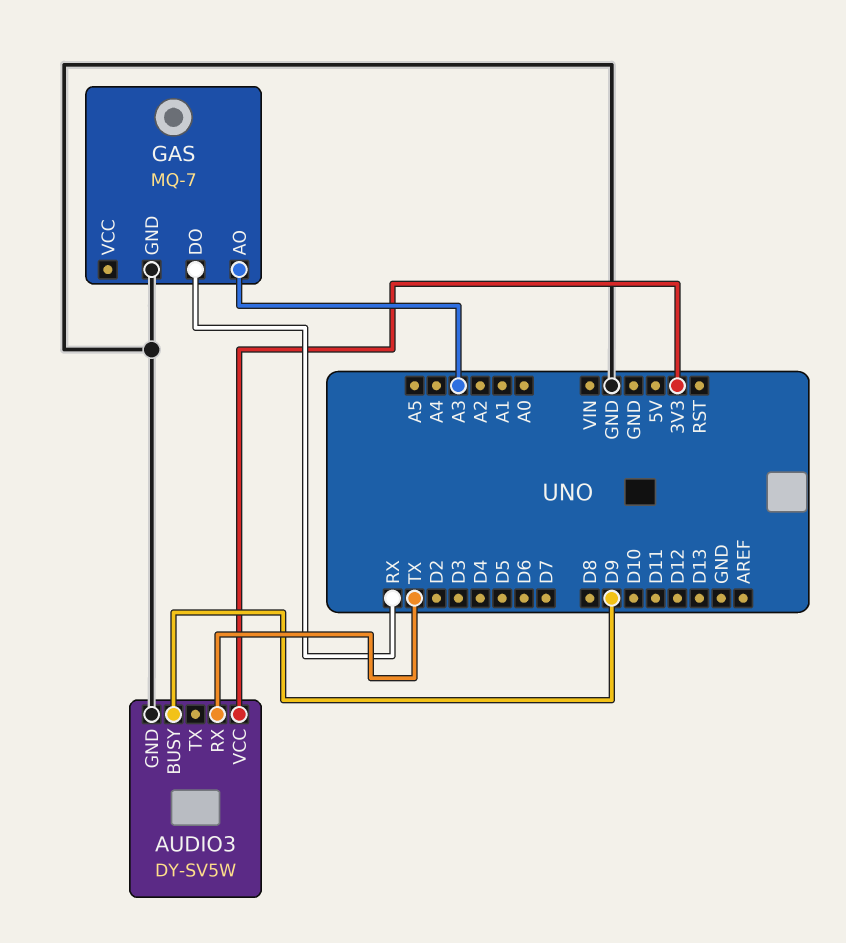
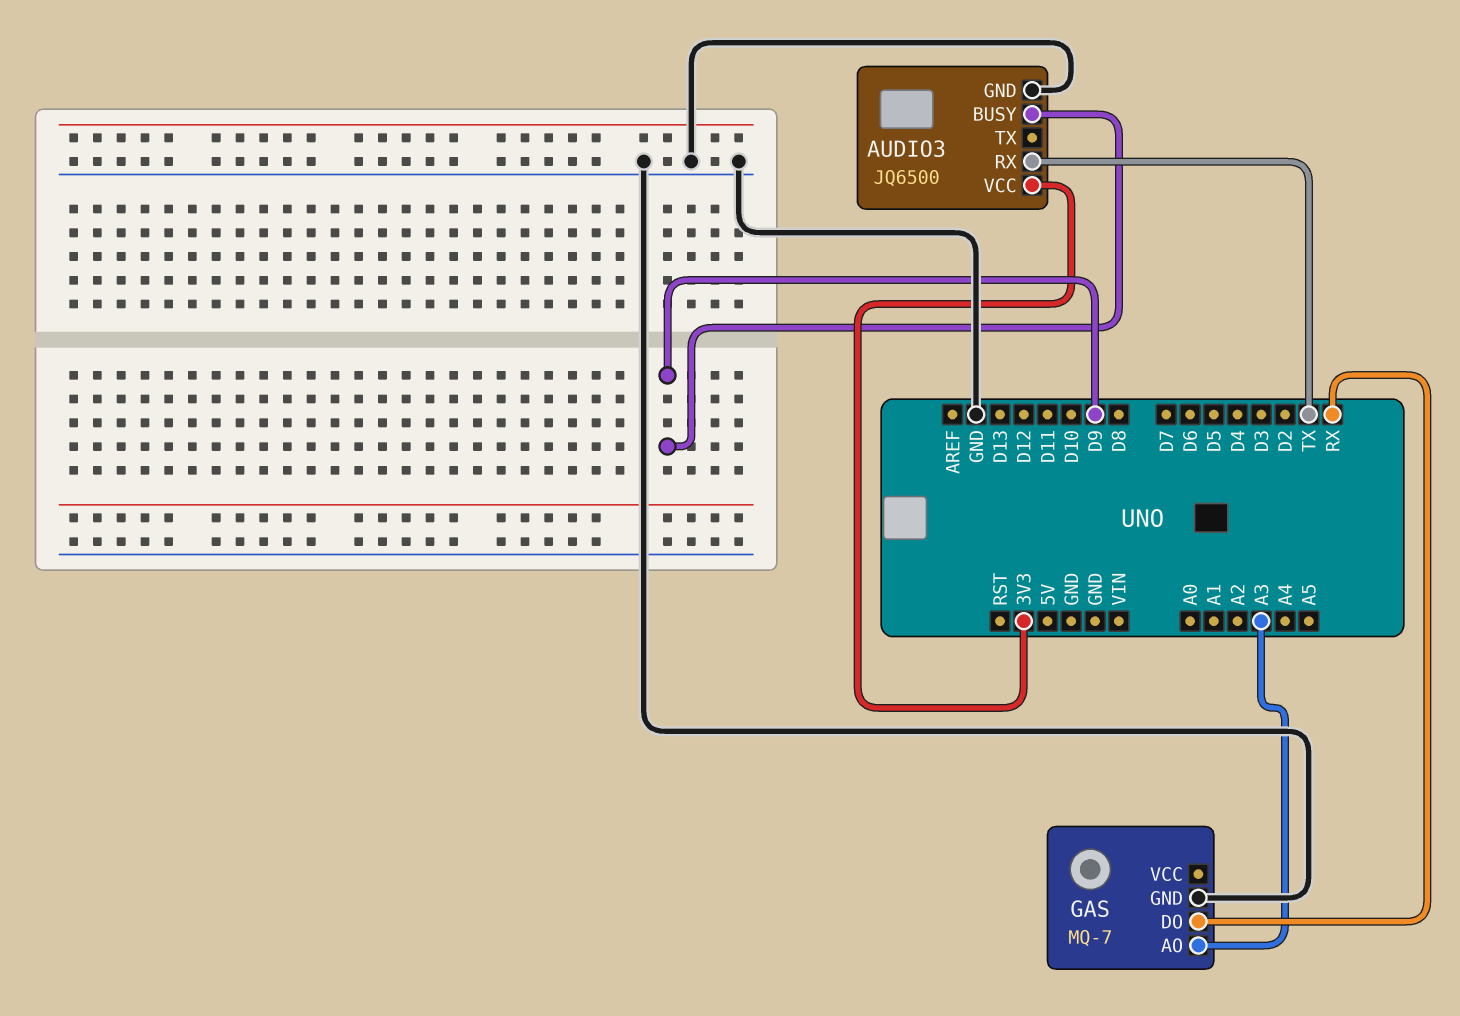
AUDIO3: DY-SV5W -> JQ6500

